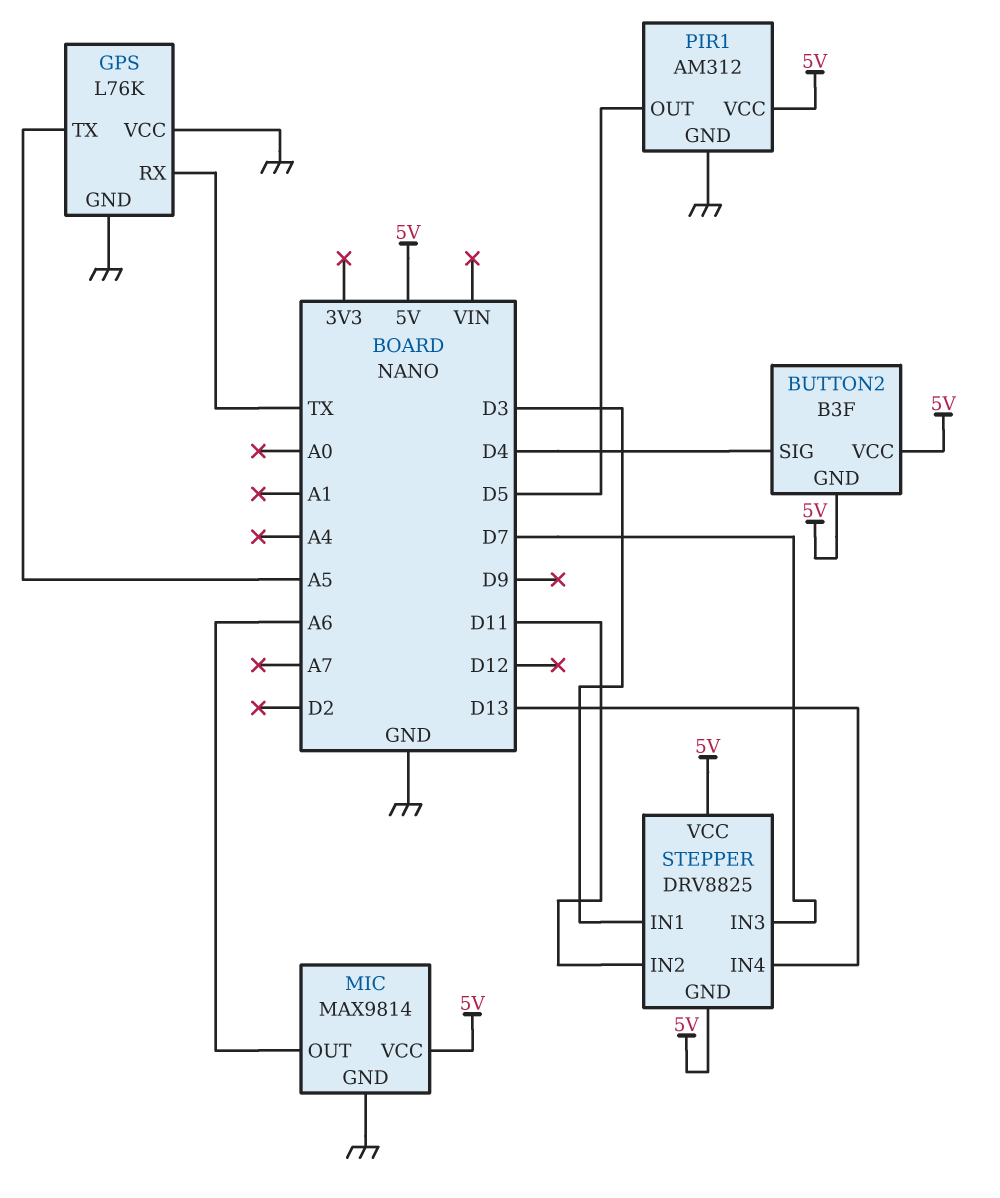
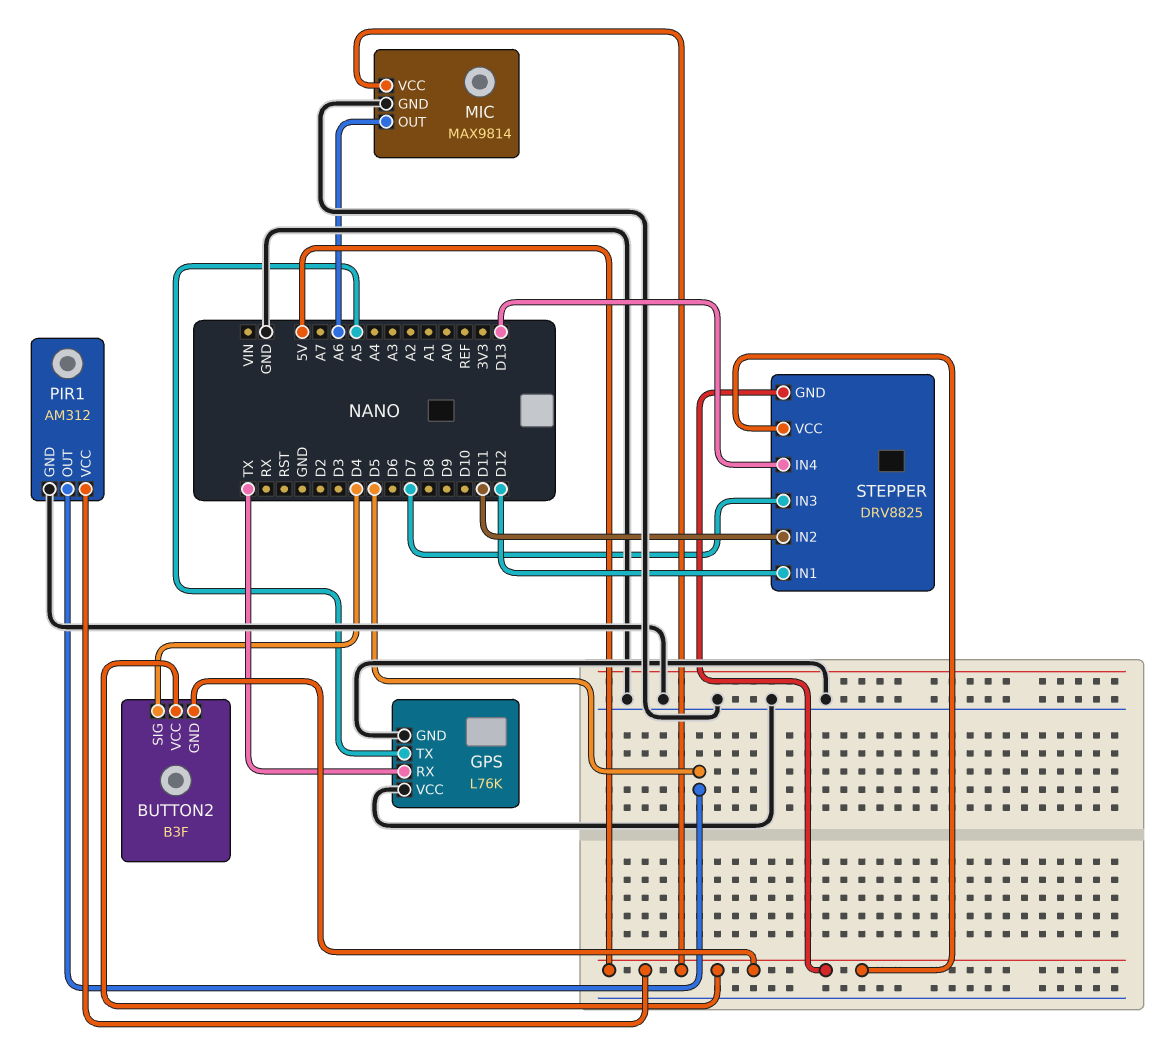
STEPPER pin IN1: D3 -> D12

